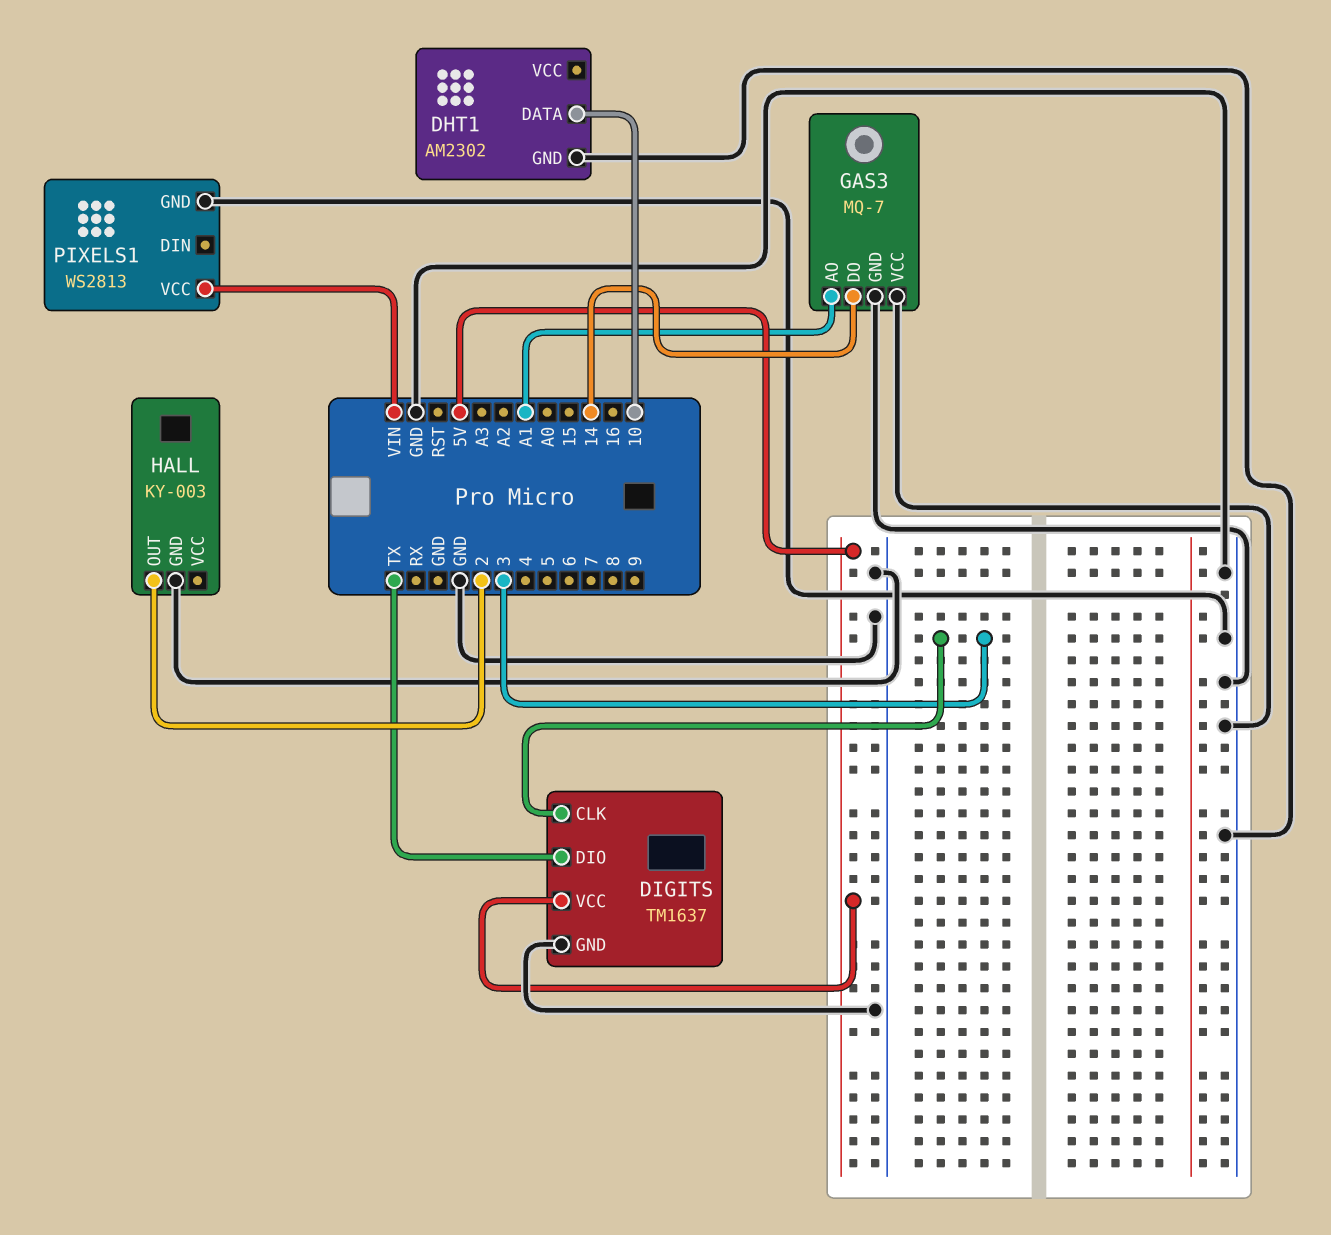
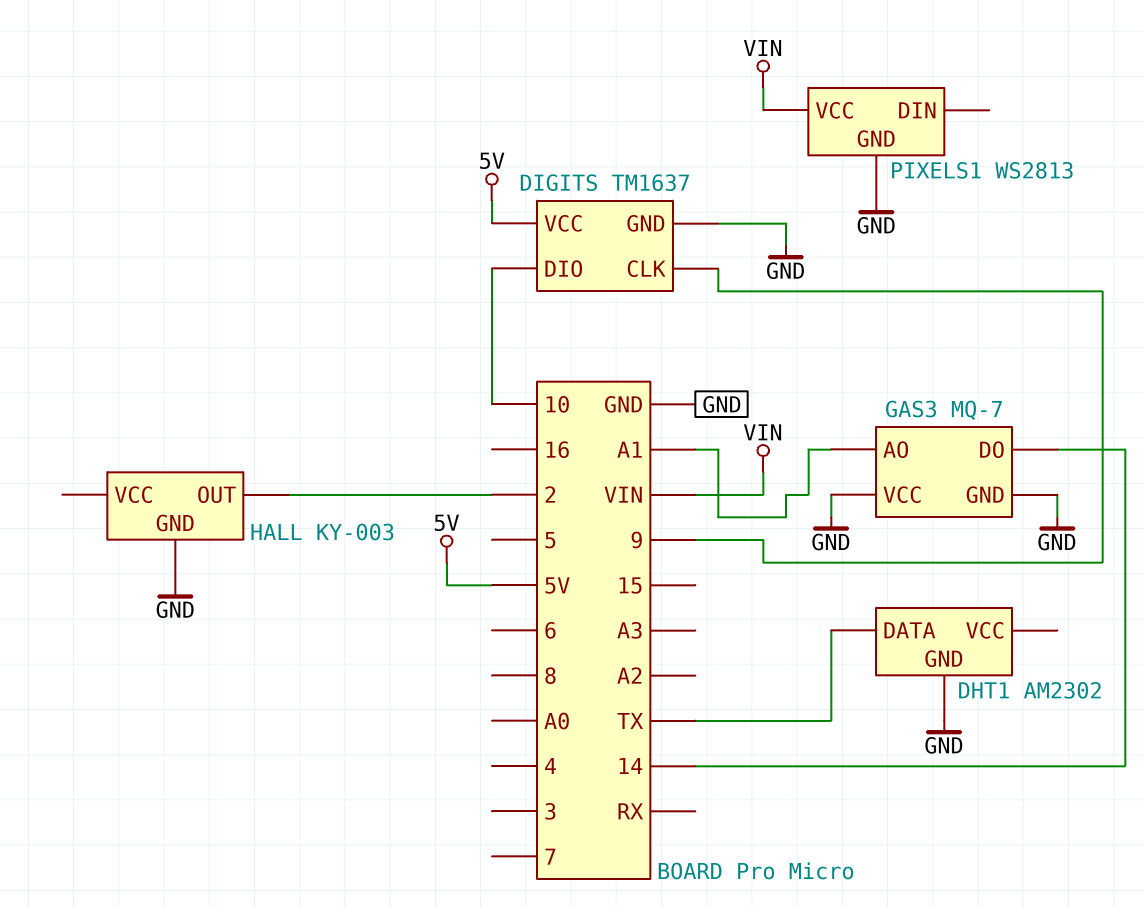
DHT1 pin DATA: 10 -> TX
DIGITS pin CLK: 3 -> 9
DIGITS pin DIO: TX -> 10

